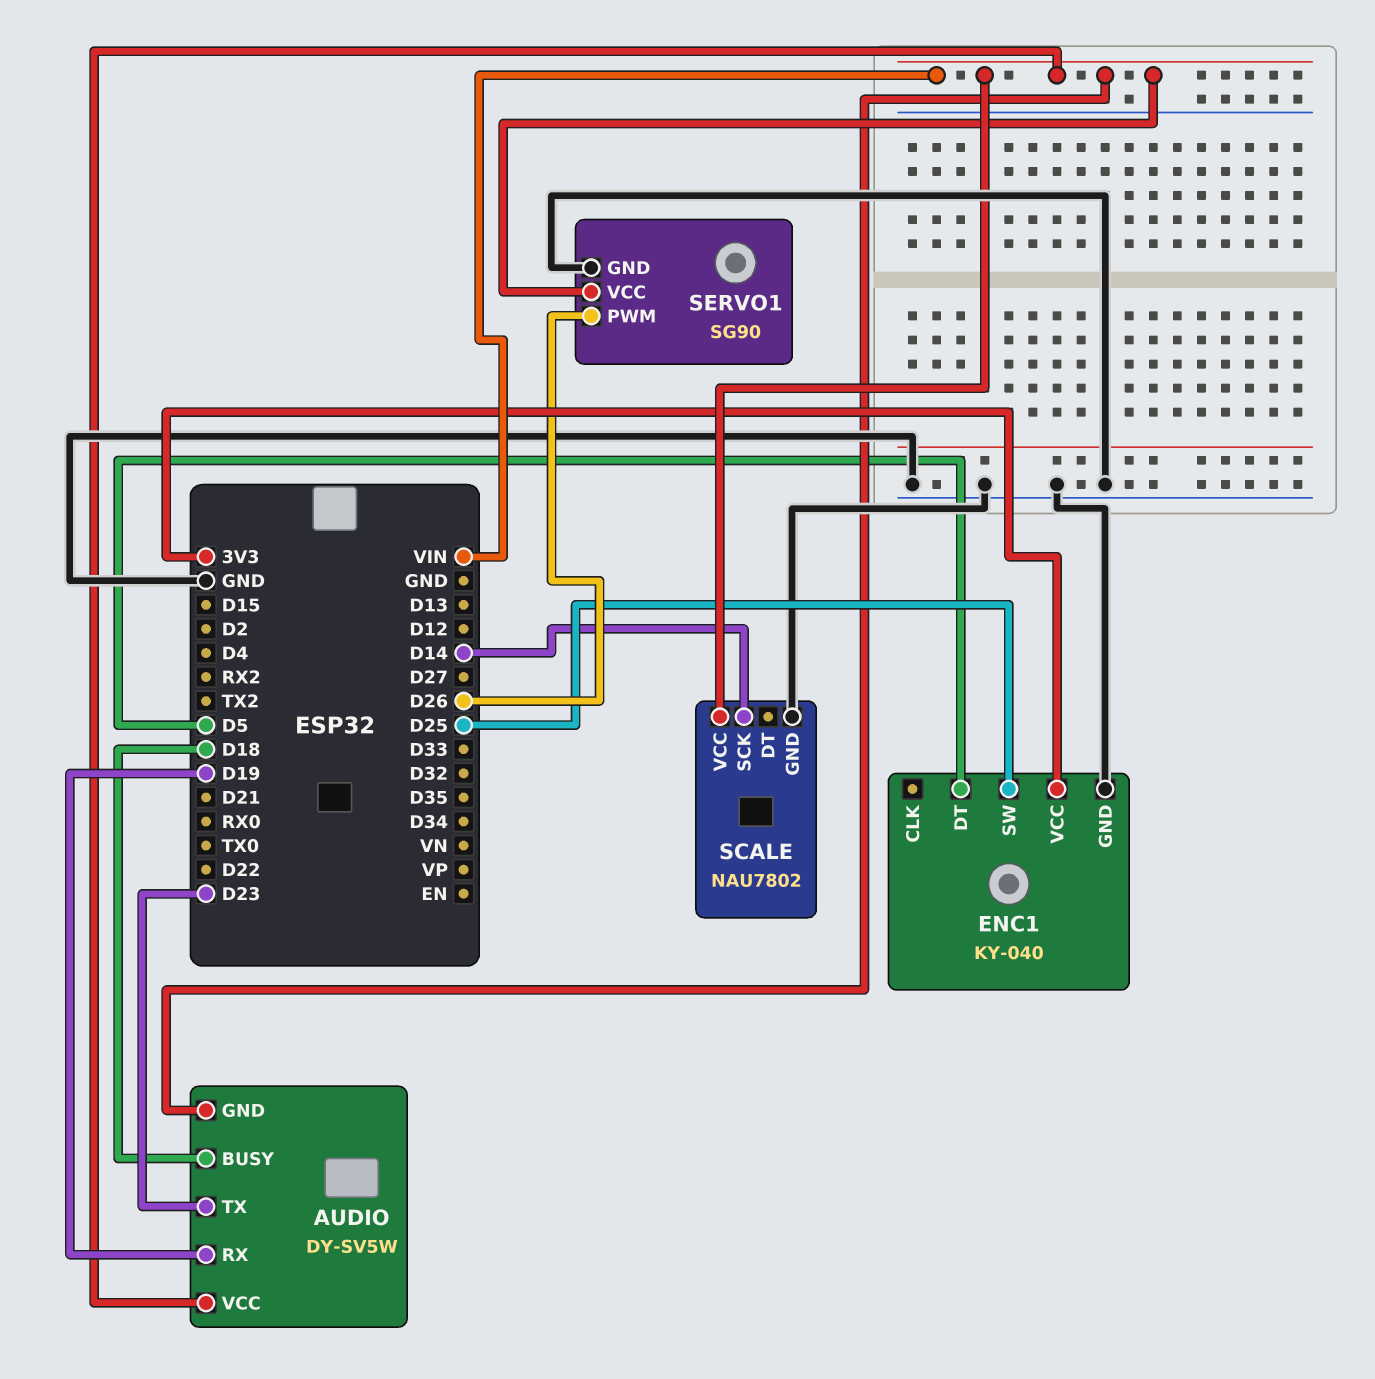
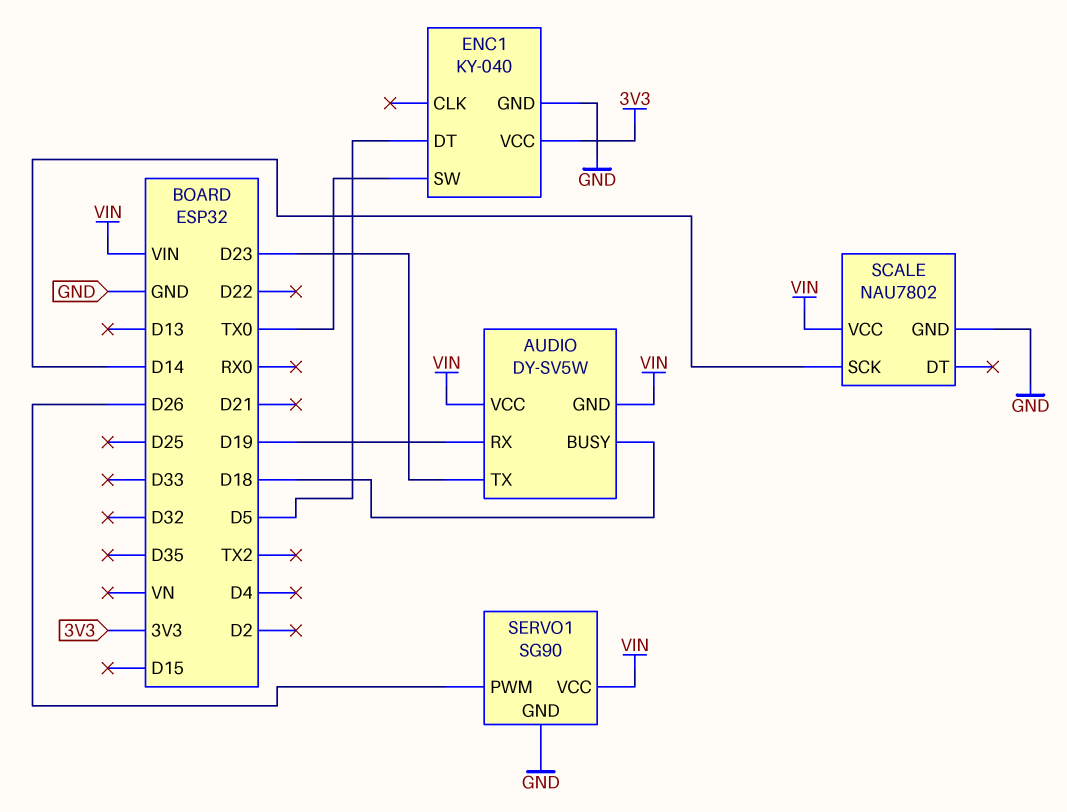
ENC1 pin SW: D25 -> TX0

